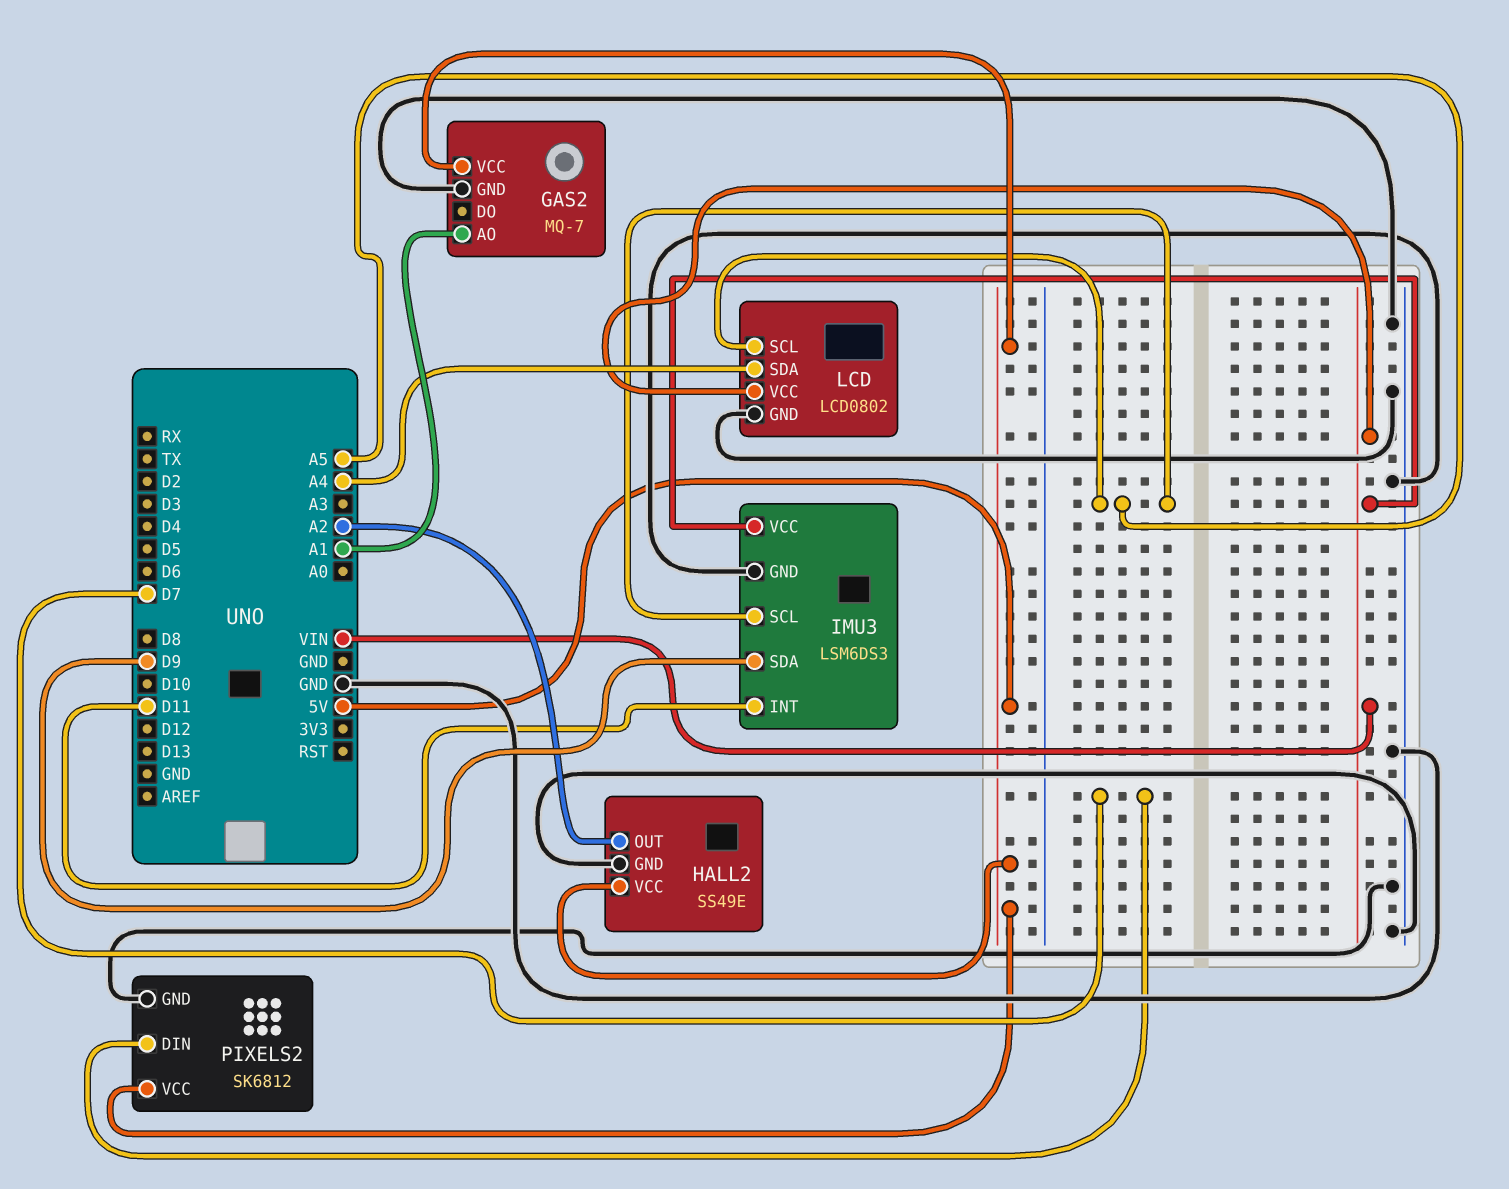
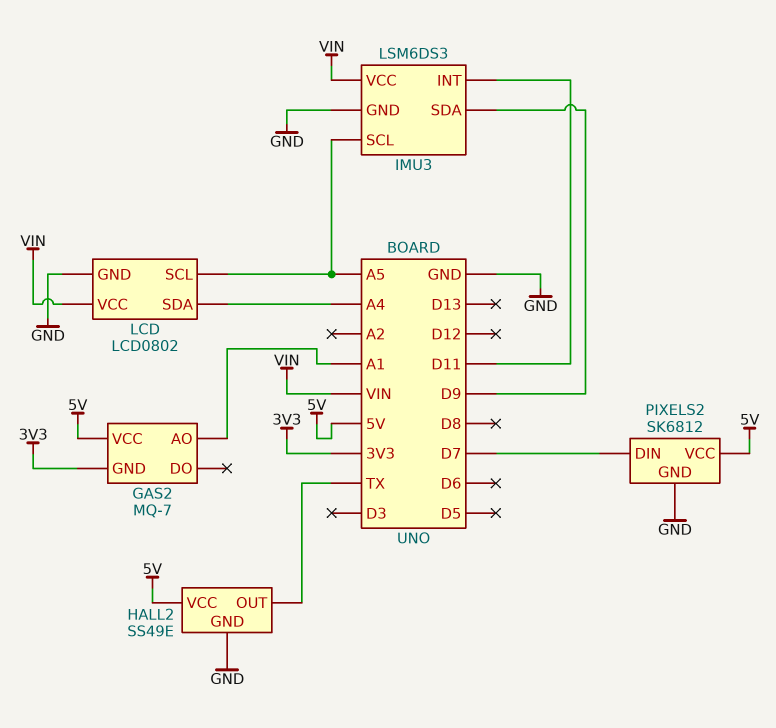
GAS2 pin GND: GND -> 3V3
HALL2 pin OUT: A2 -> TX

